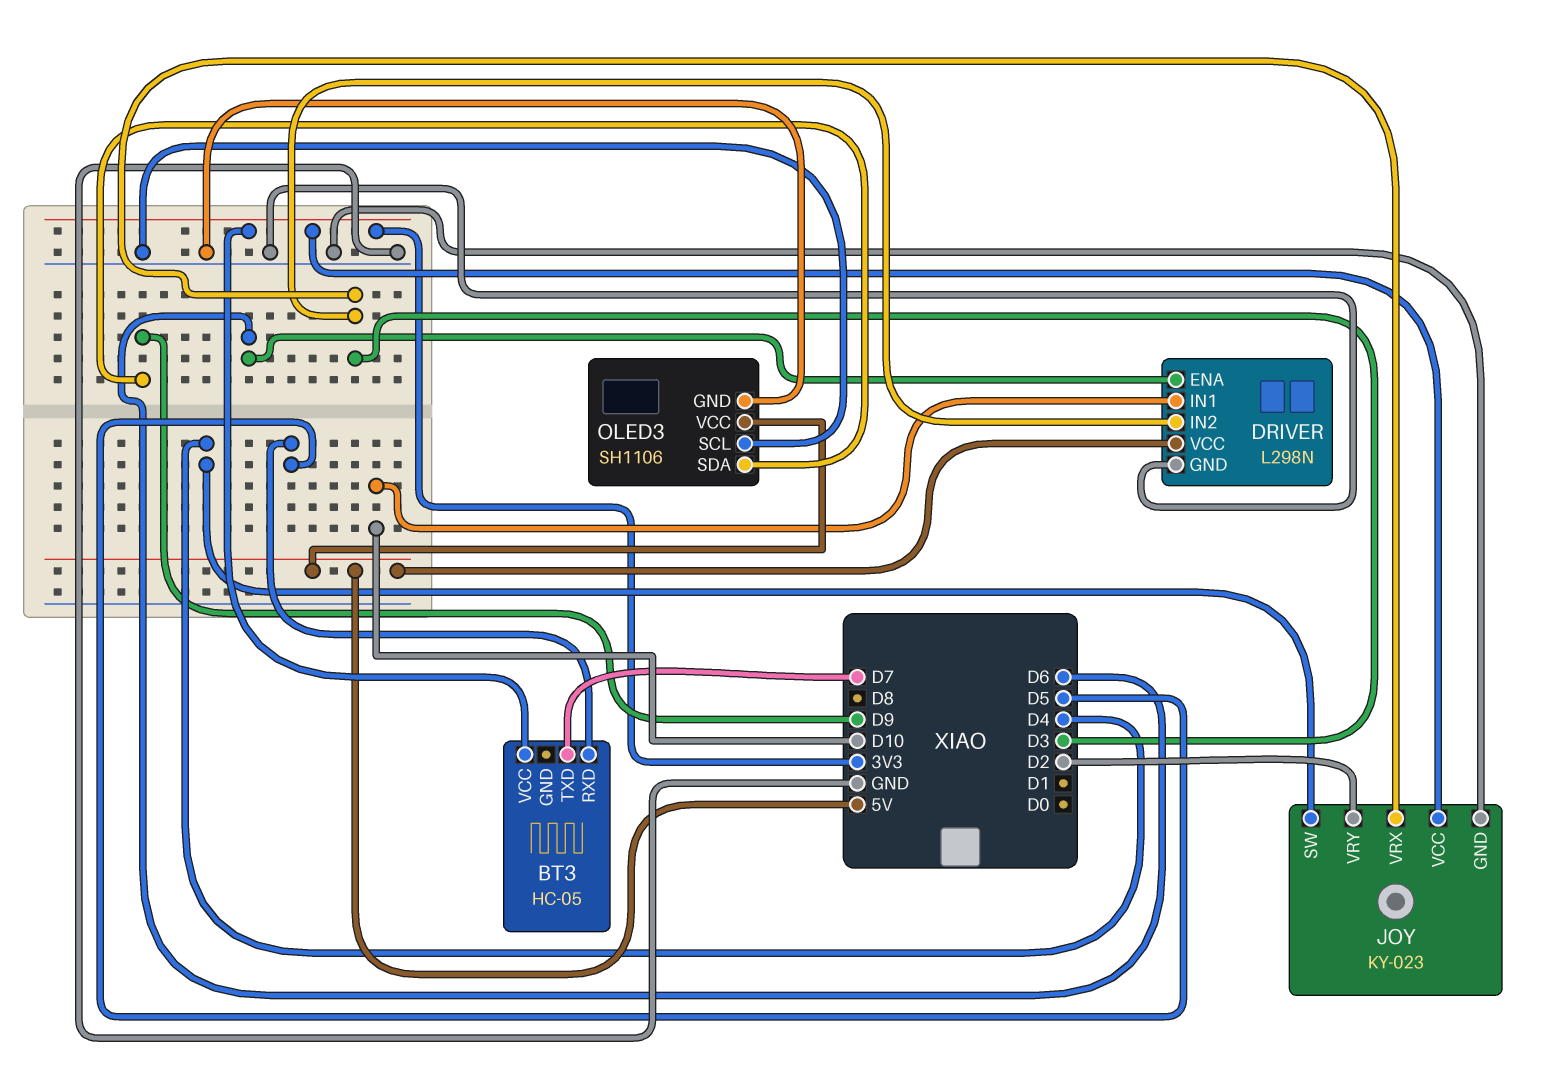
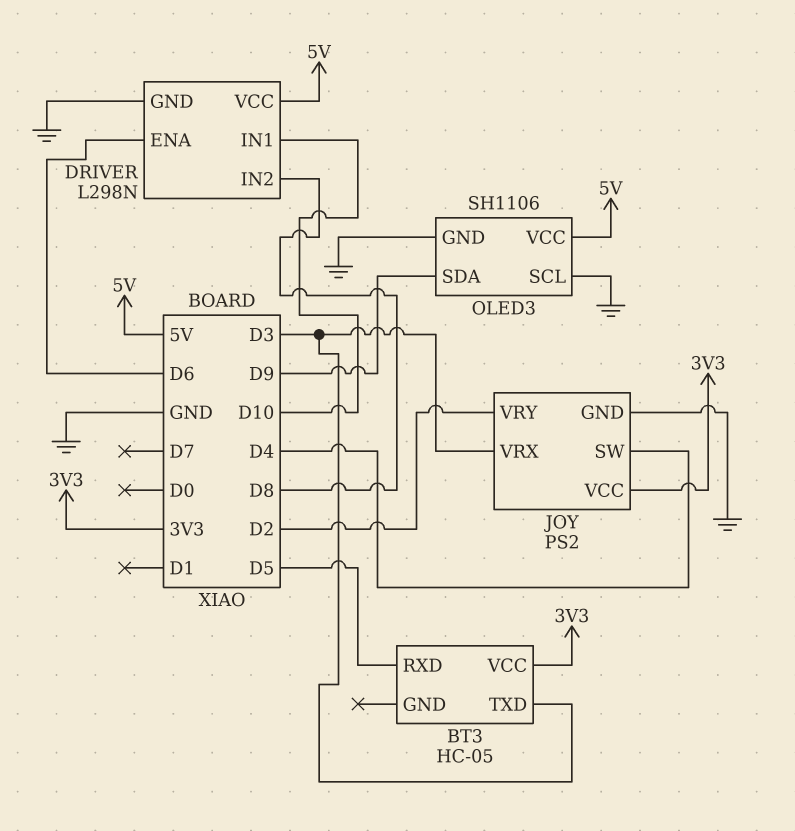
BT3 pin TXD: D7 -> D3
DRIVER pin IN2: D3 -> D8
JOY: KY-023 -> PS2

